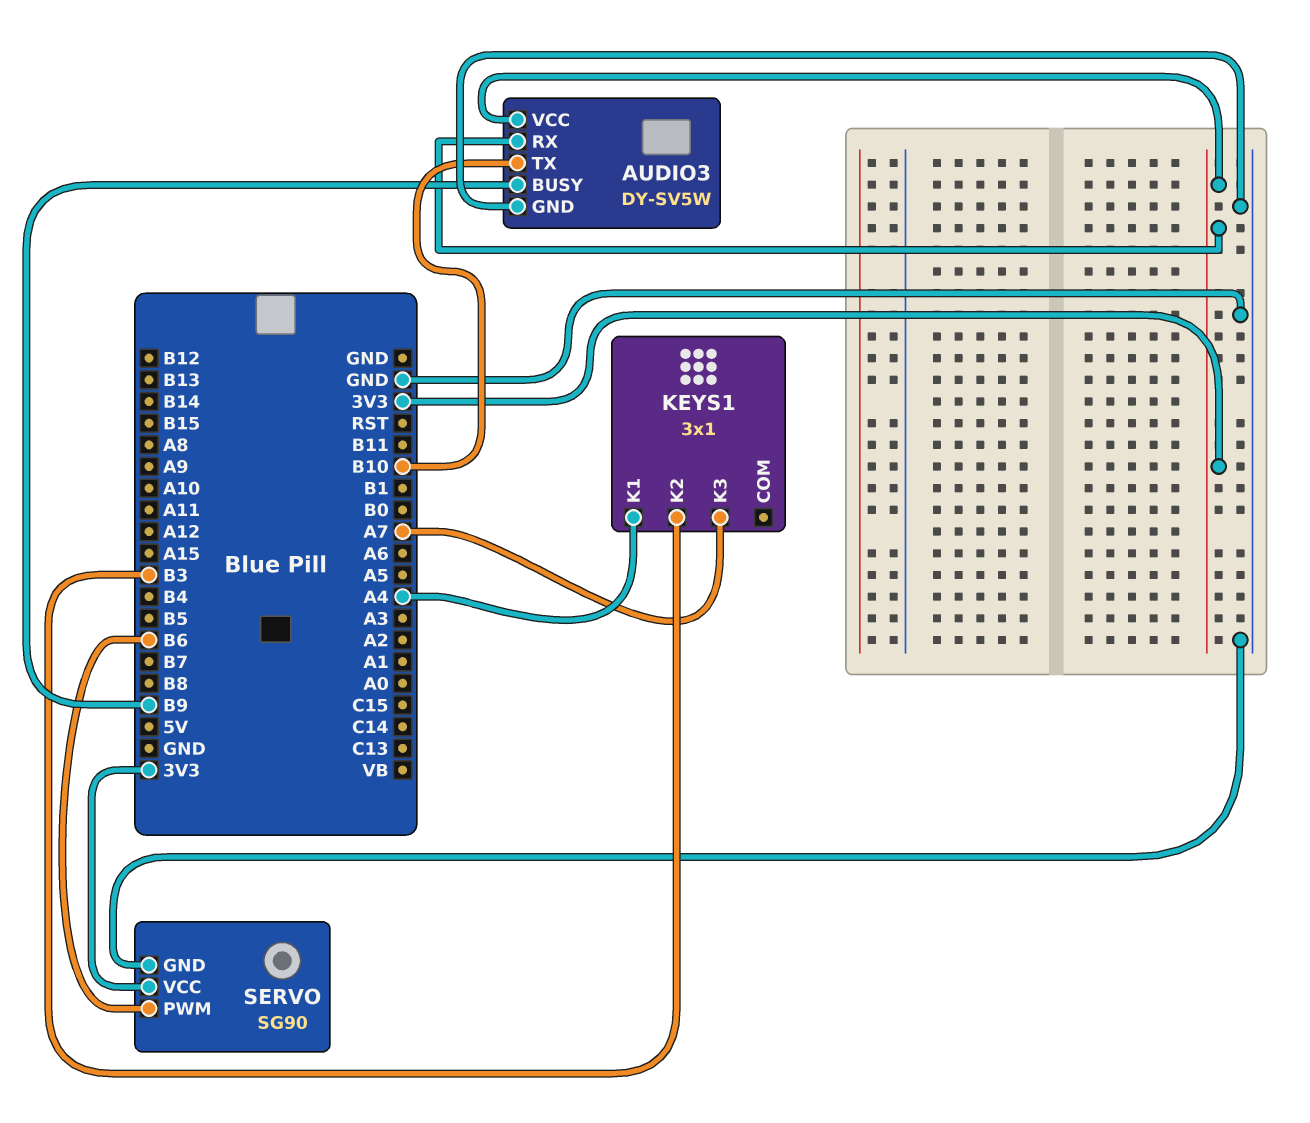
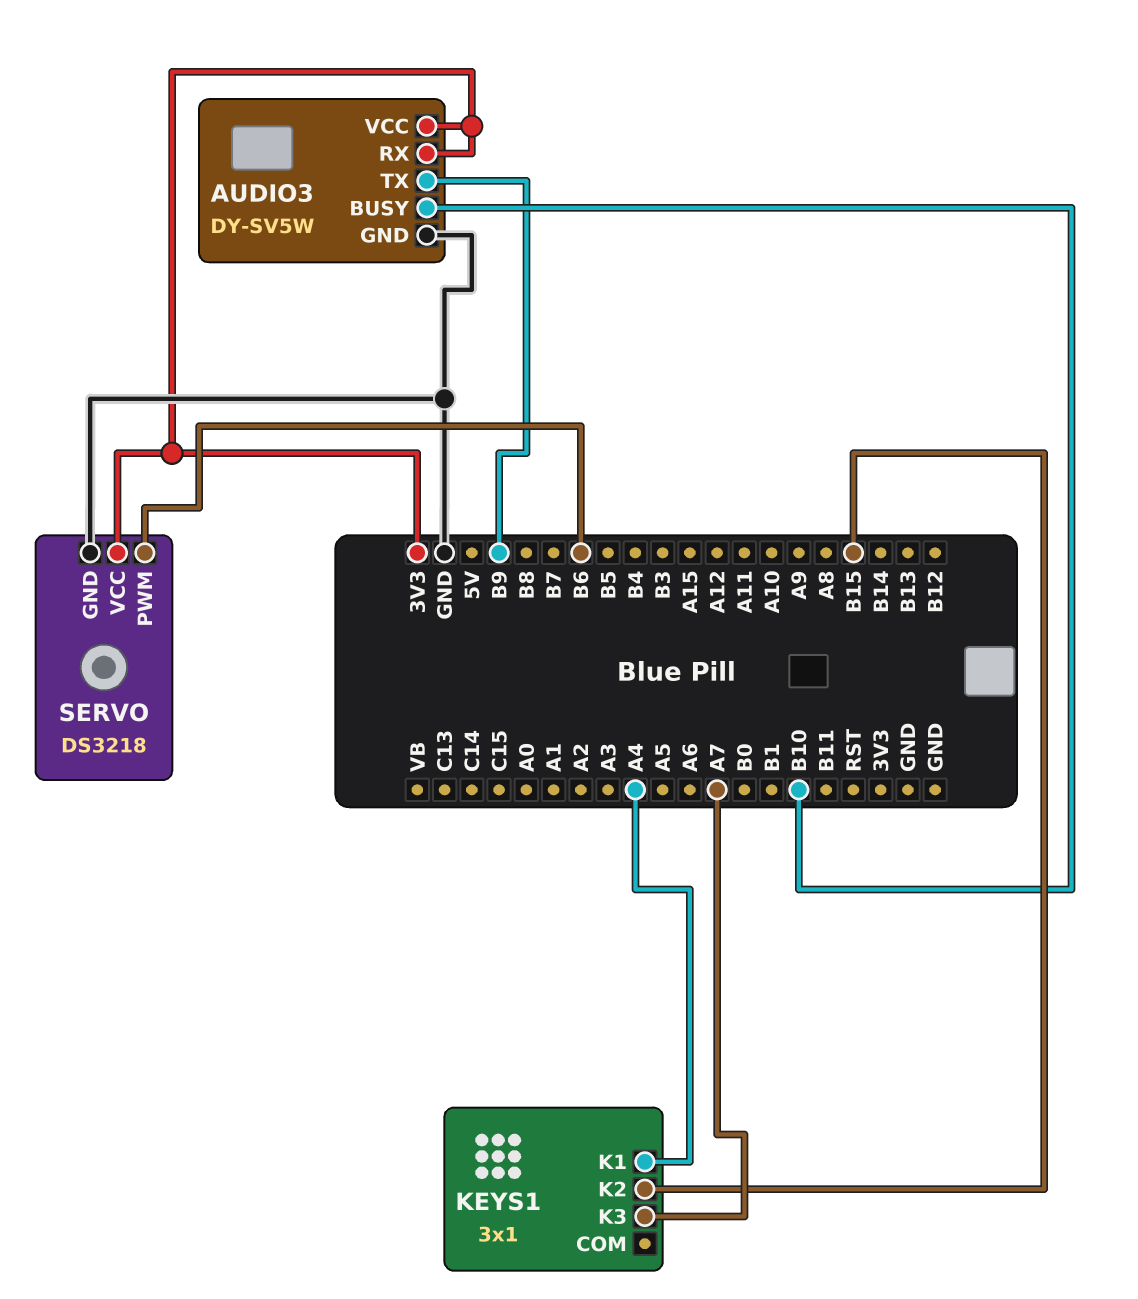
AUDIO3 pin BUSY: B9 -> B10
AUDIO3 pin TX: B10 -> B9
KEYS1 pin K2: B3 -> B15
SERVO: SG90 -> DS3218

